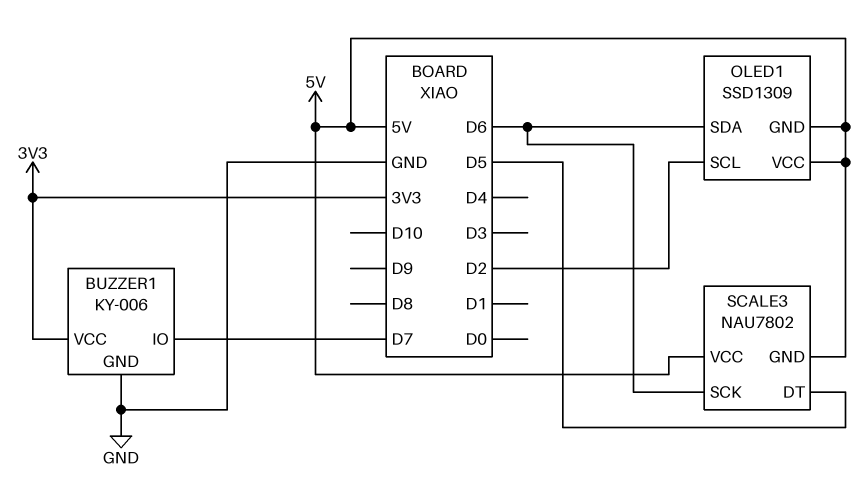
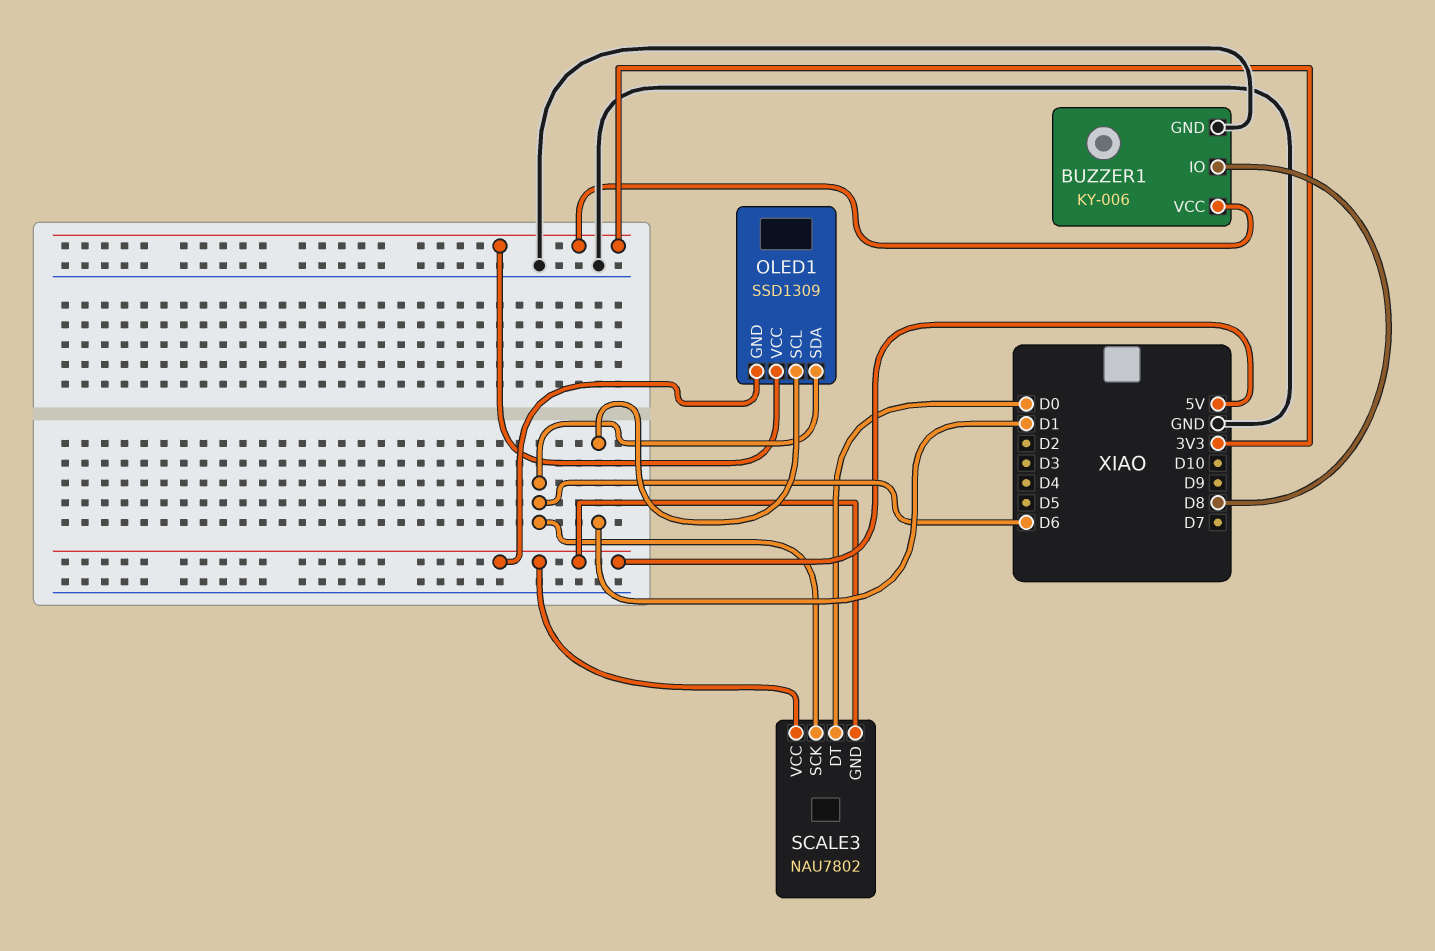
BUZZER1 pin IO: D7 -> D8
OLED1 pin SCL: D2 -> D1
OLED1 pin VCC: 5V -> 3V3
SCALE3 pin DT: D5 -> D0

